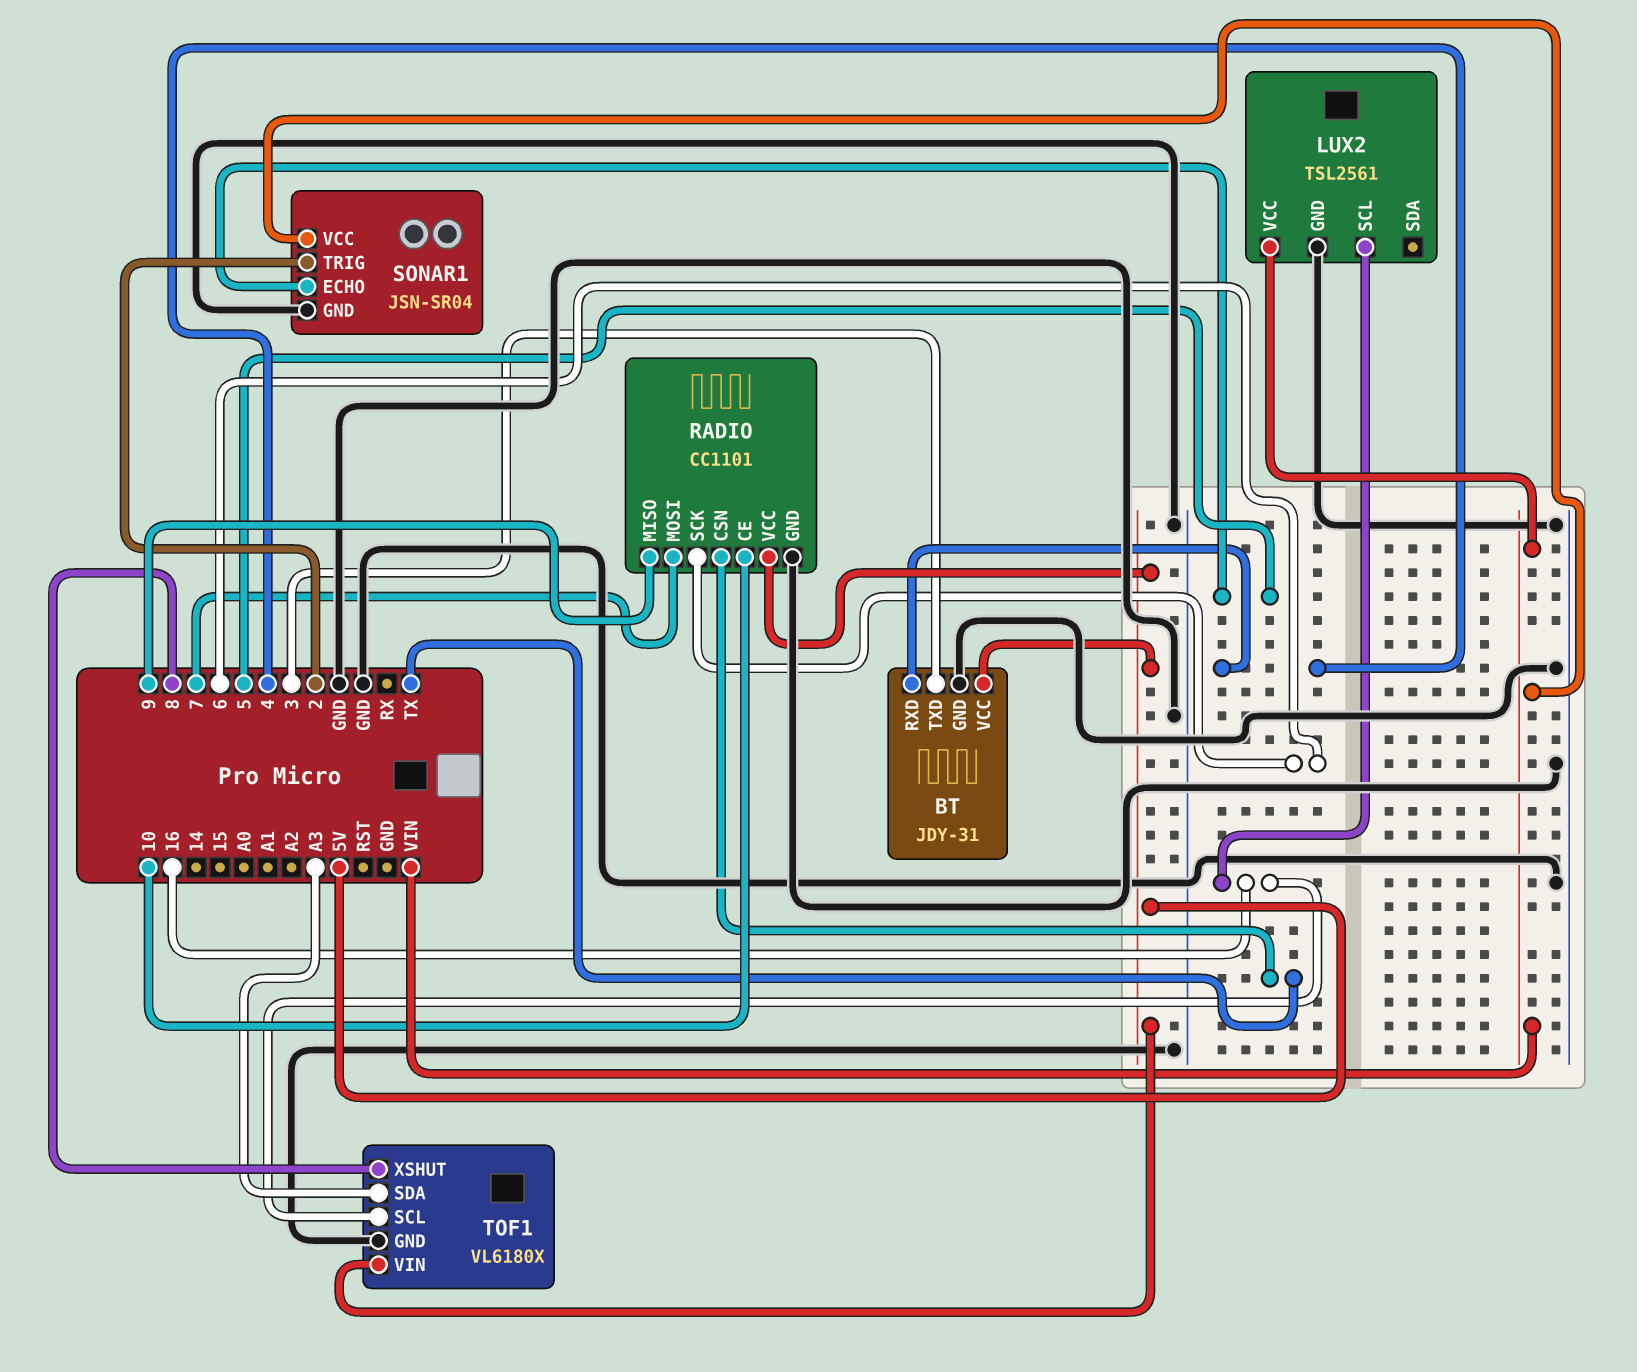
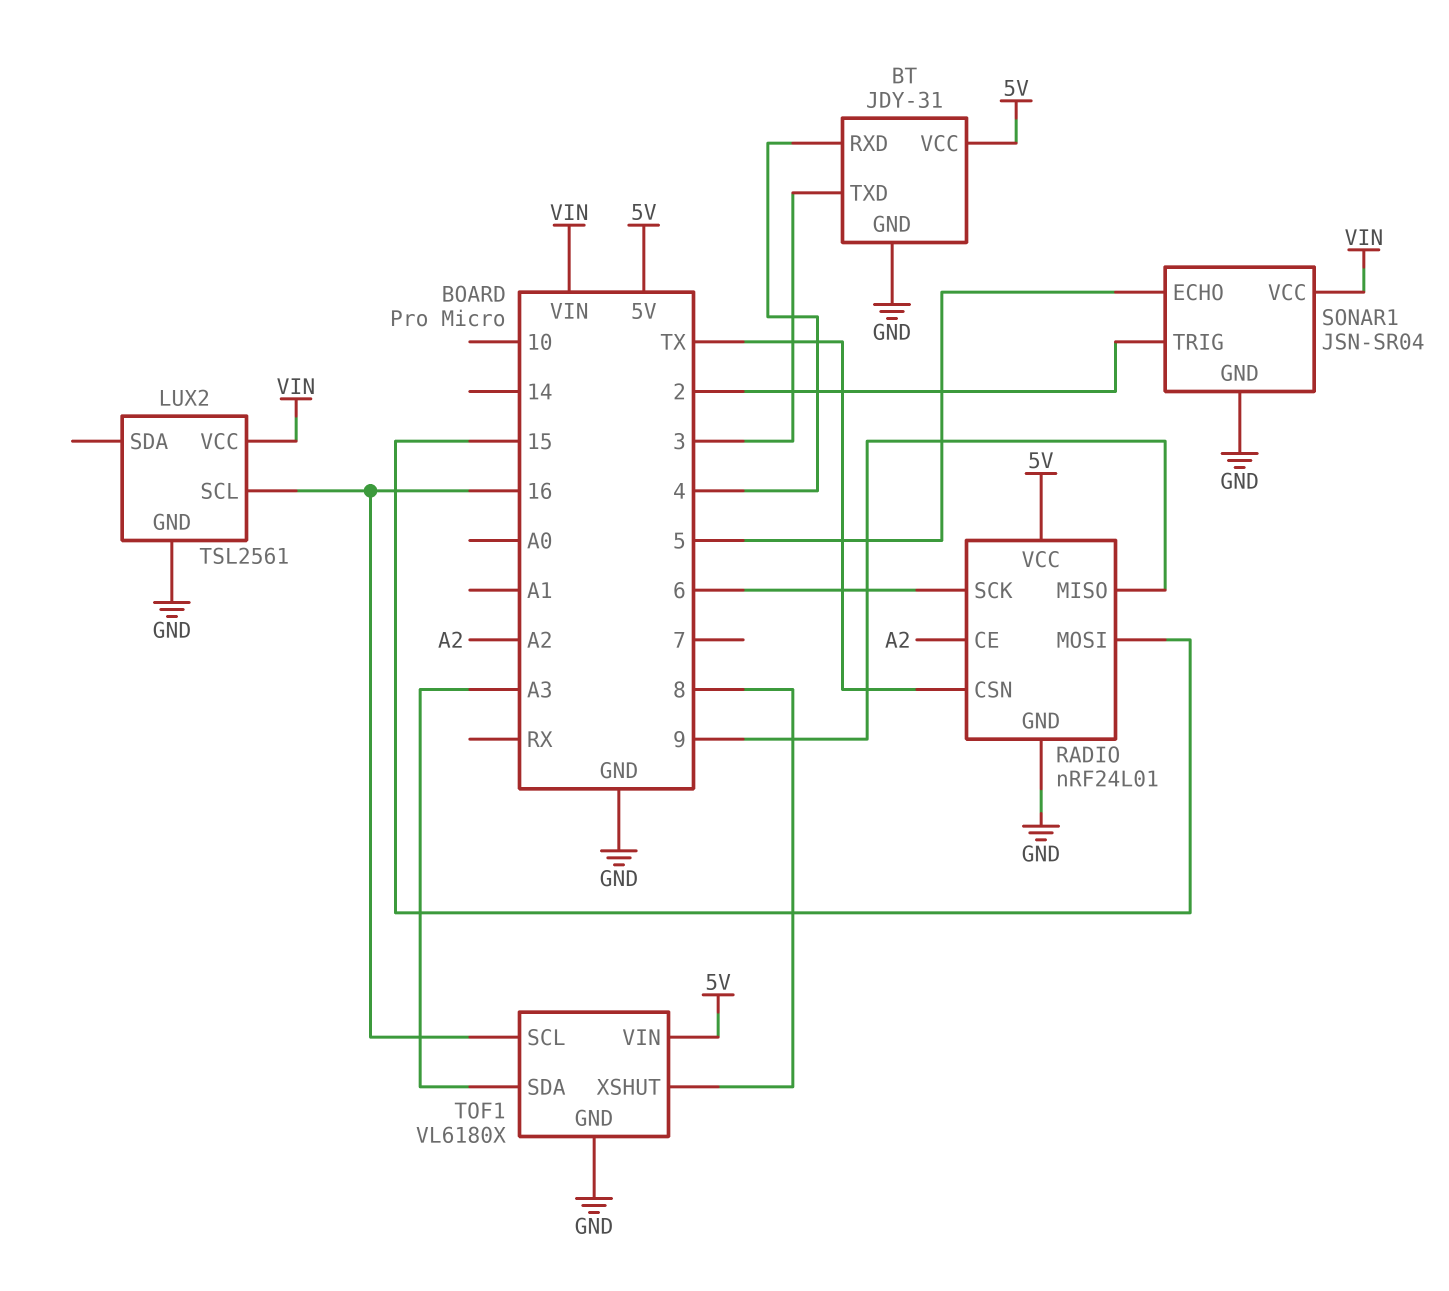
RADIO: CC1101 -> nRF24L01
RADIO pin CE: 10 -> A2
RADIO pin MOSI: 7 -> 15

